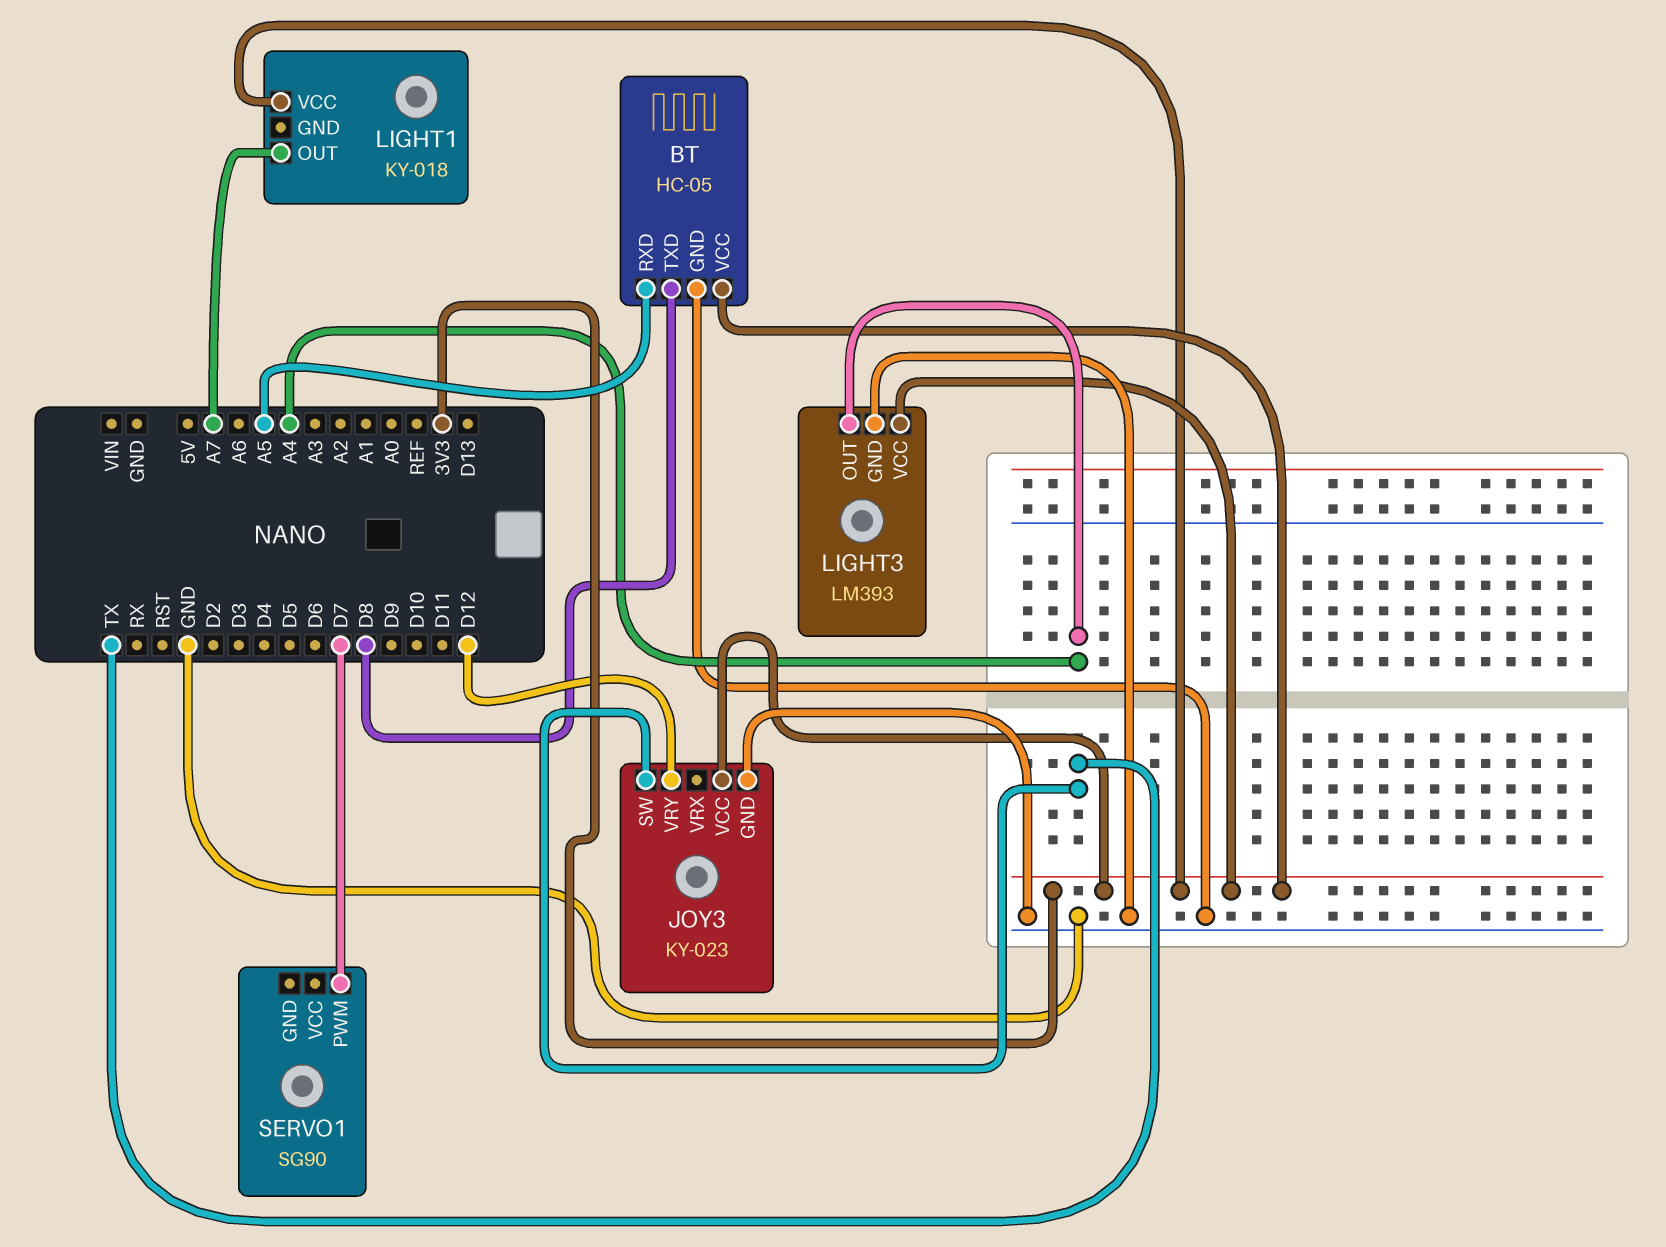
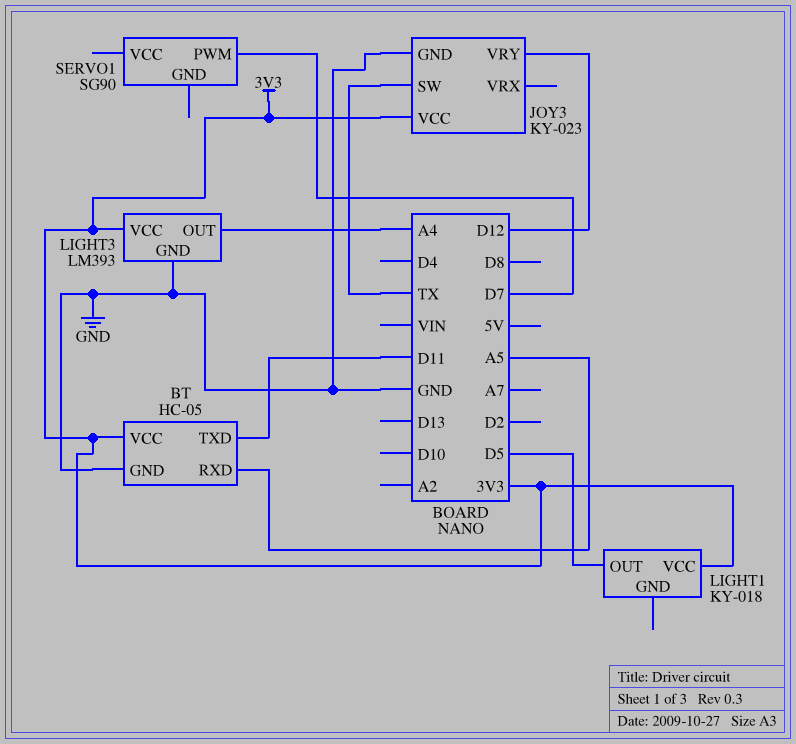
BT pin TXD: D8 -> D11
LIGHT1 pin OUT: A7 -> D5

